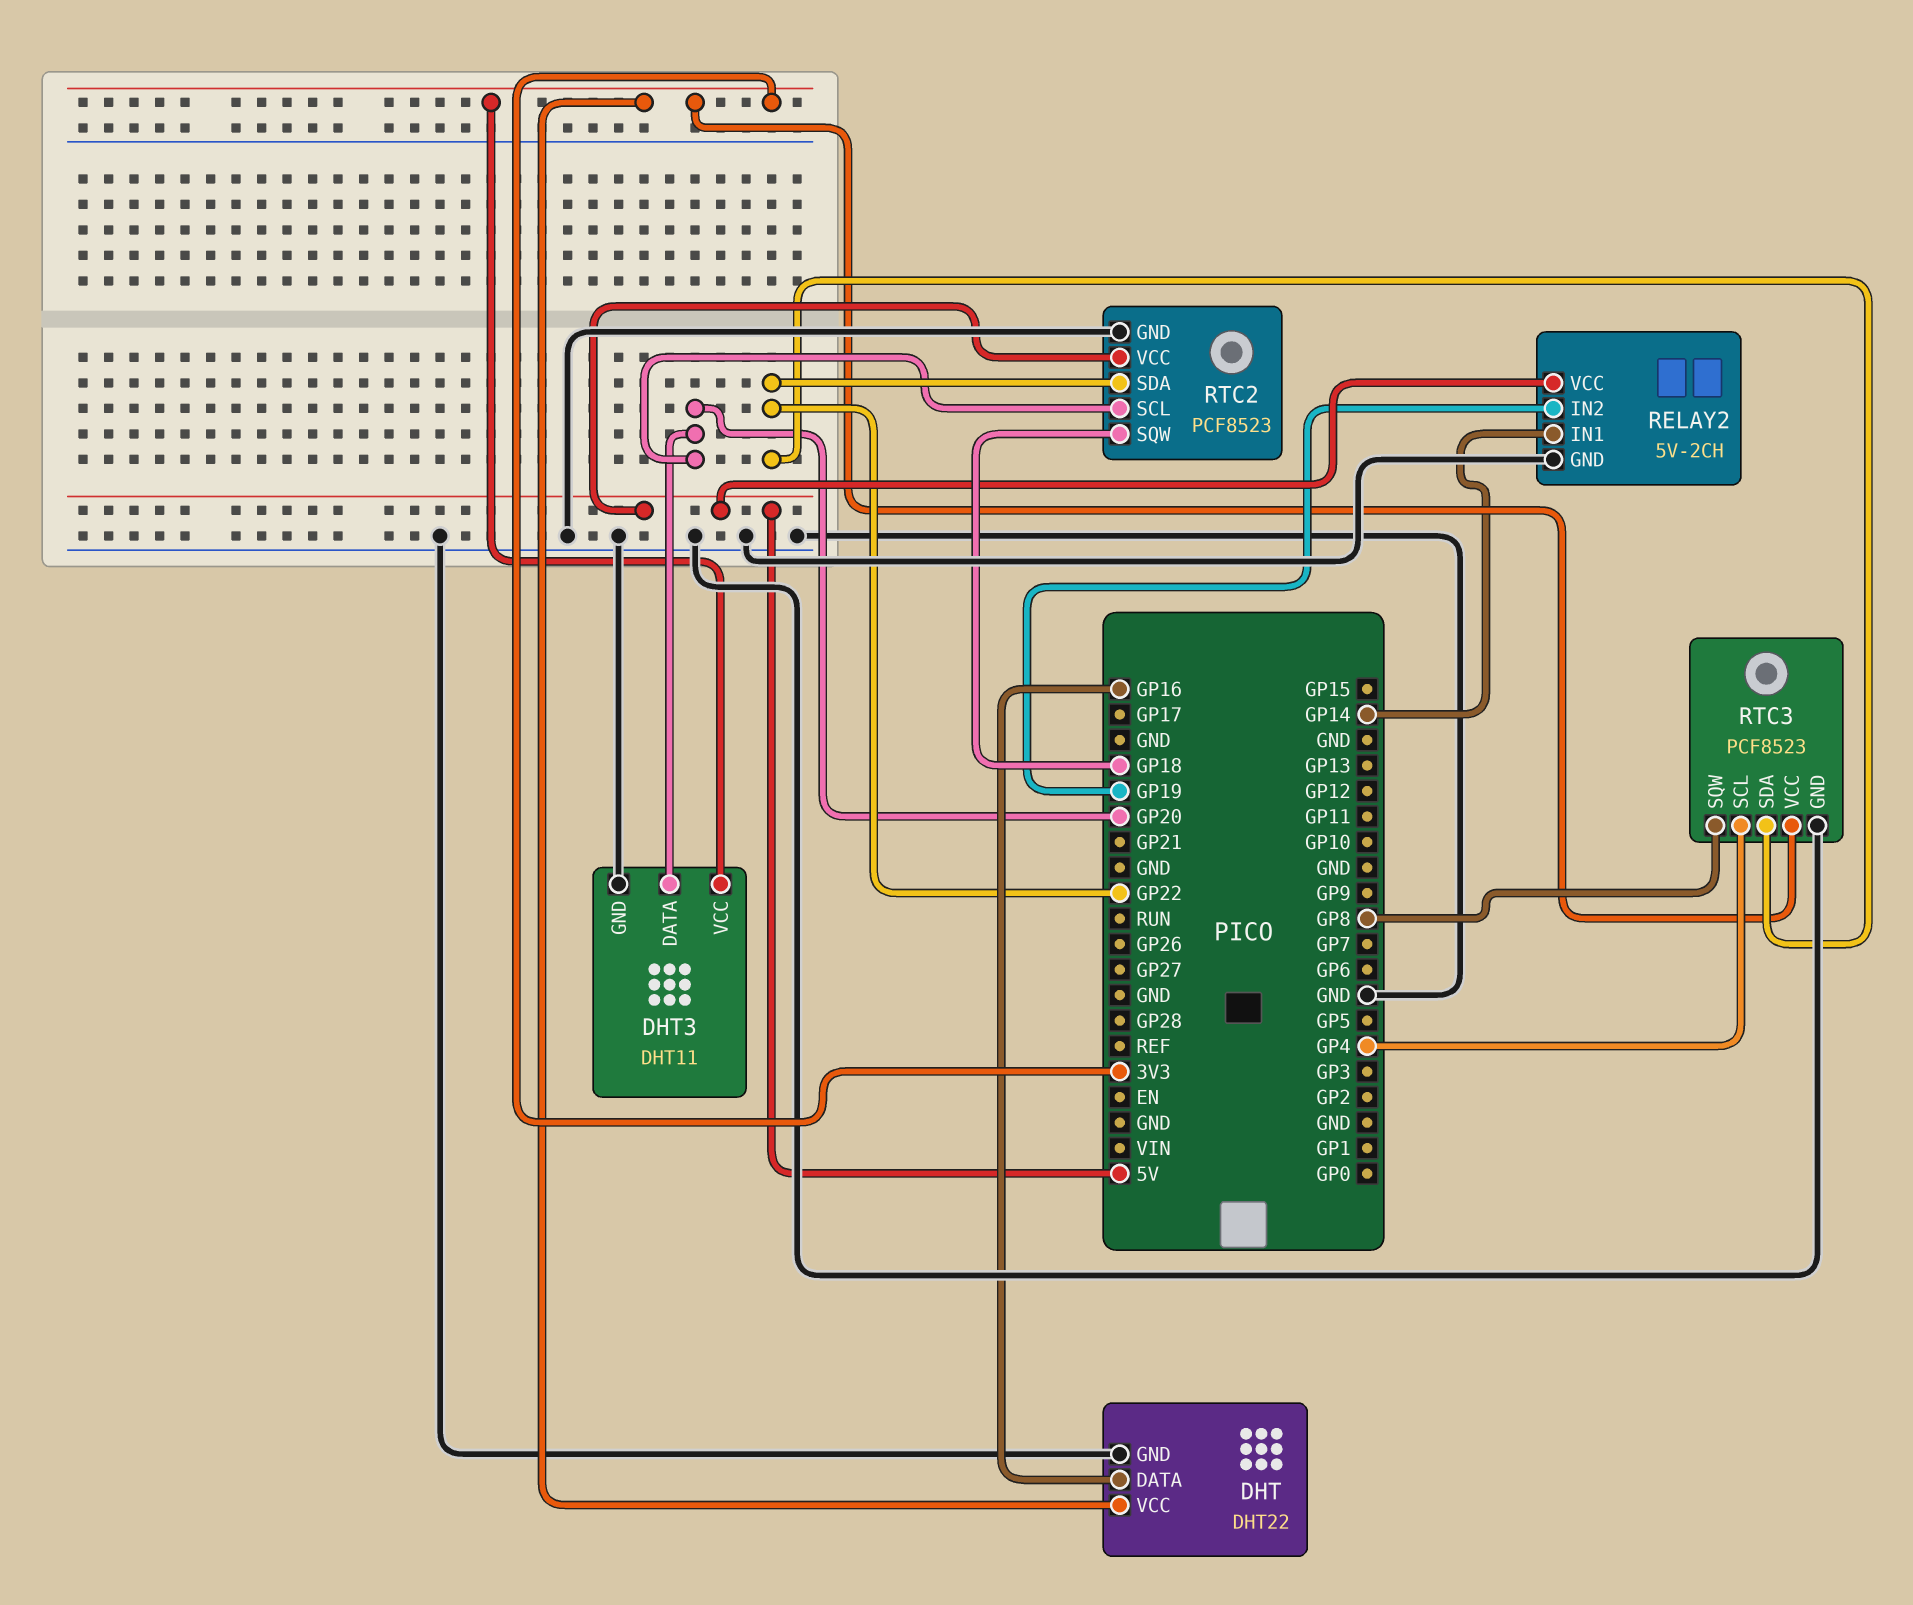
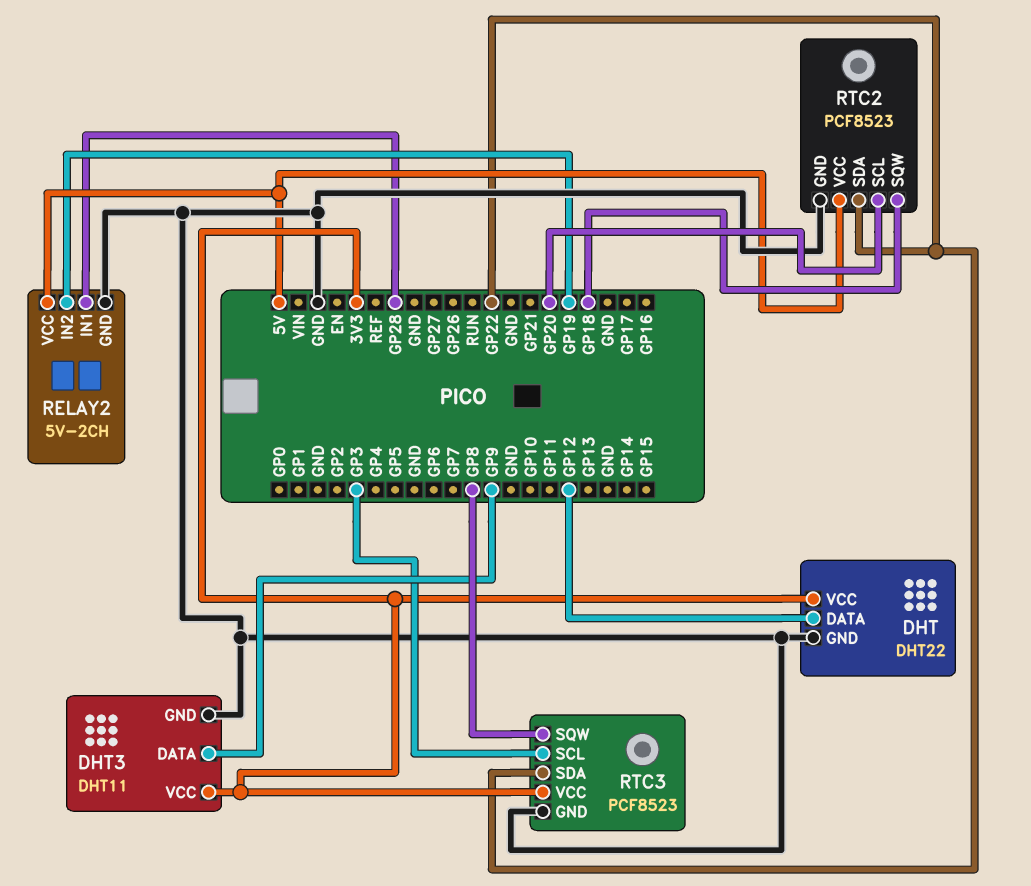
DHT pin DATA: GP16 -> GP12
DHT3 pin DATA: GP20 -> GP9
RELAY2 pin IN1: GP14 -> GP28
RTC3 pin SCL: GP4 -> GP3

